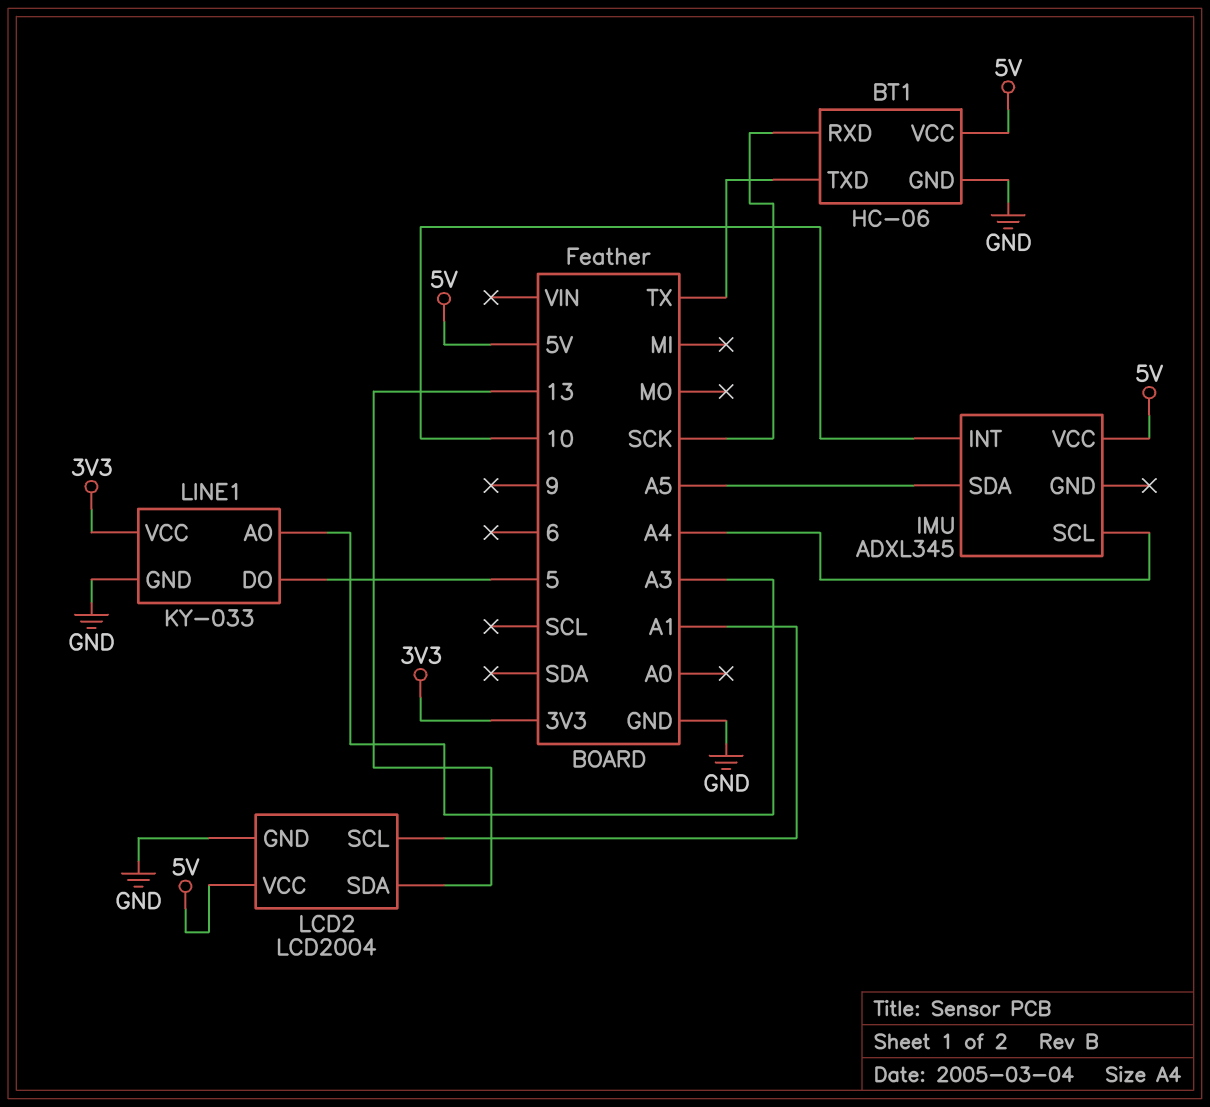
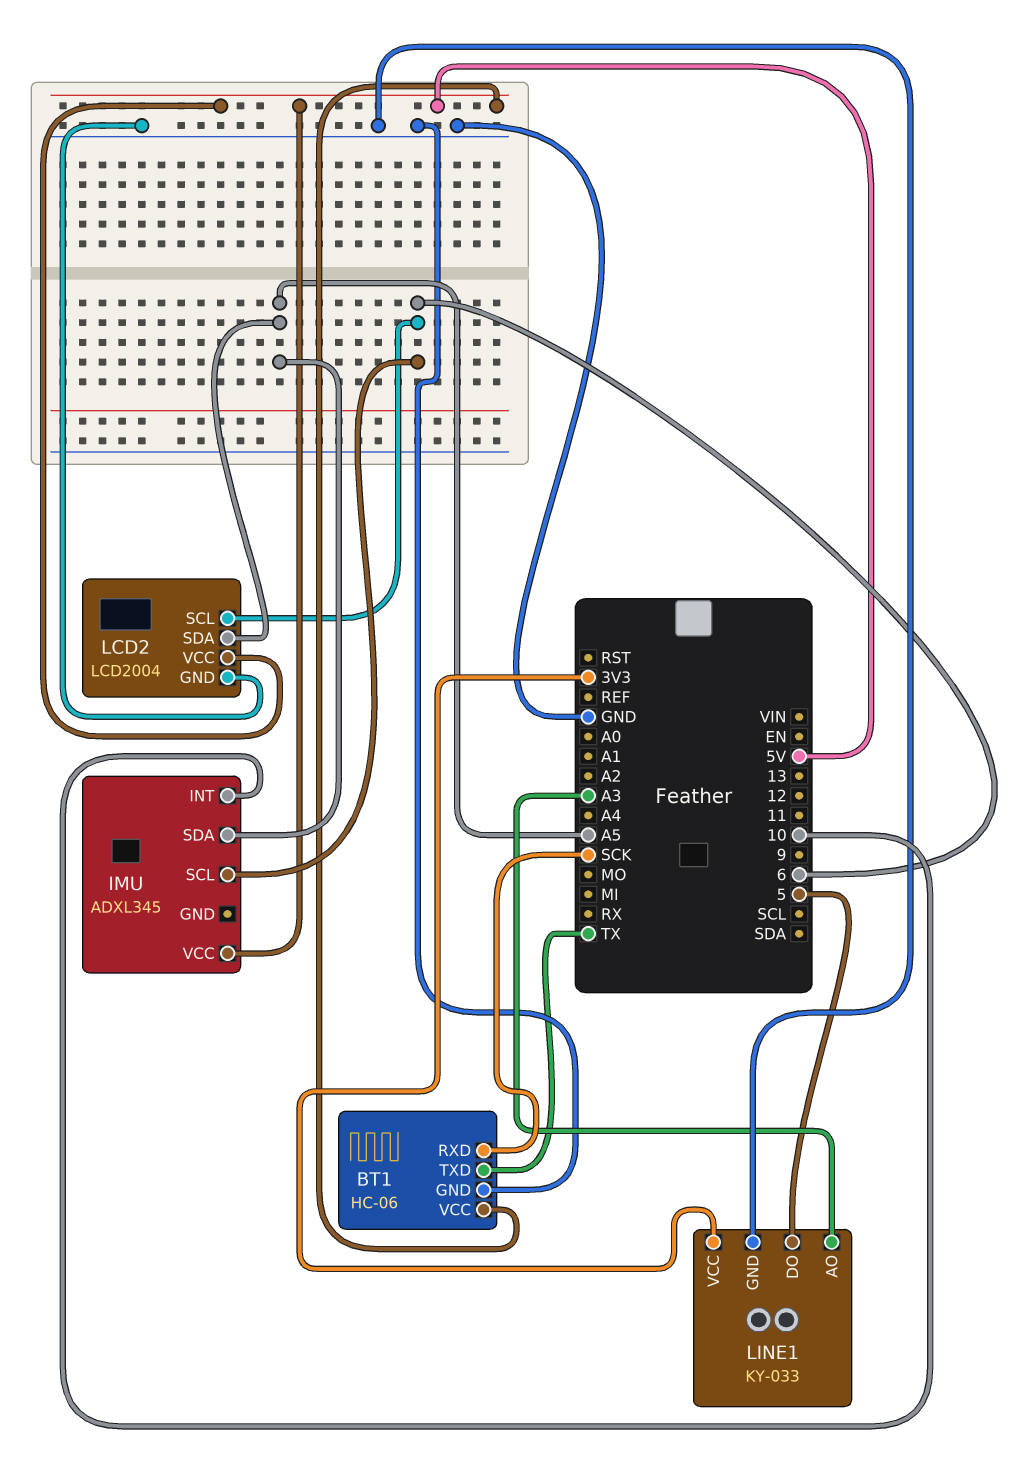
IMU pin SCL: A4 -> 6
LCD2 pin SCL: A1 -> 6
LCD2 pin SDA: 13 -> A5

